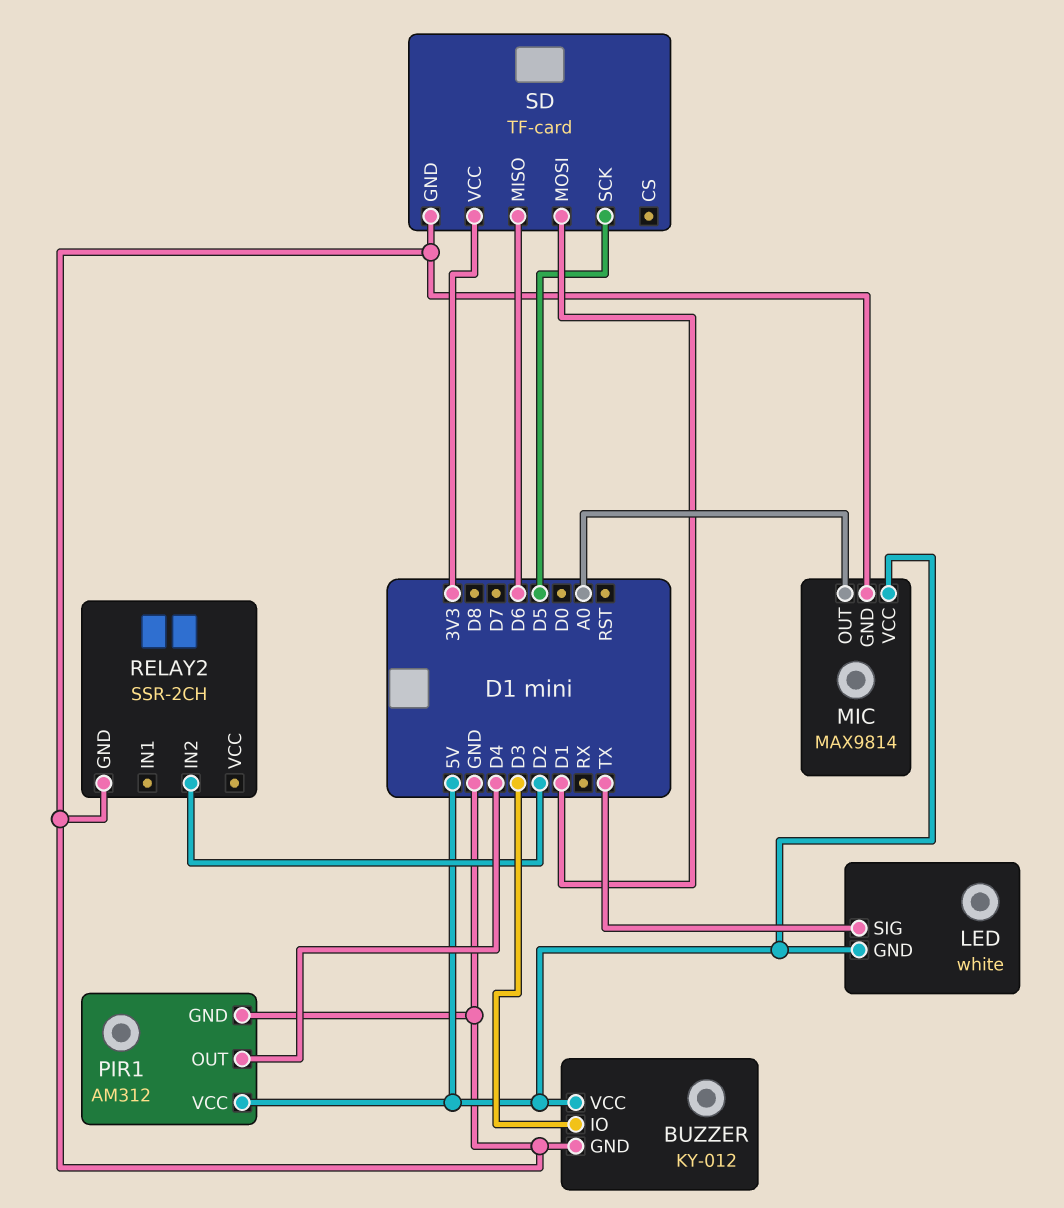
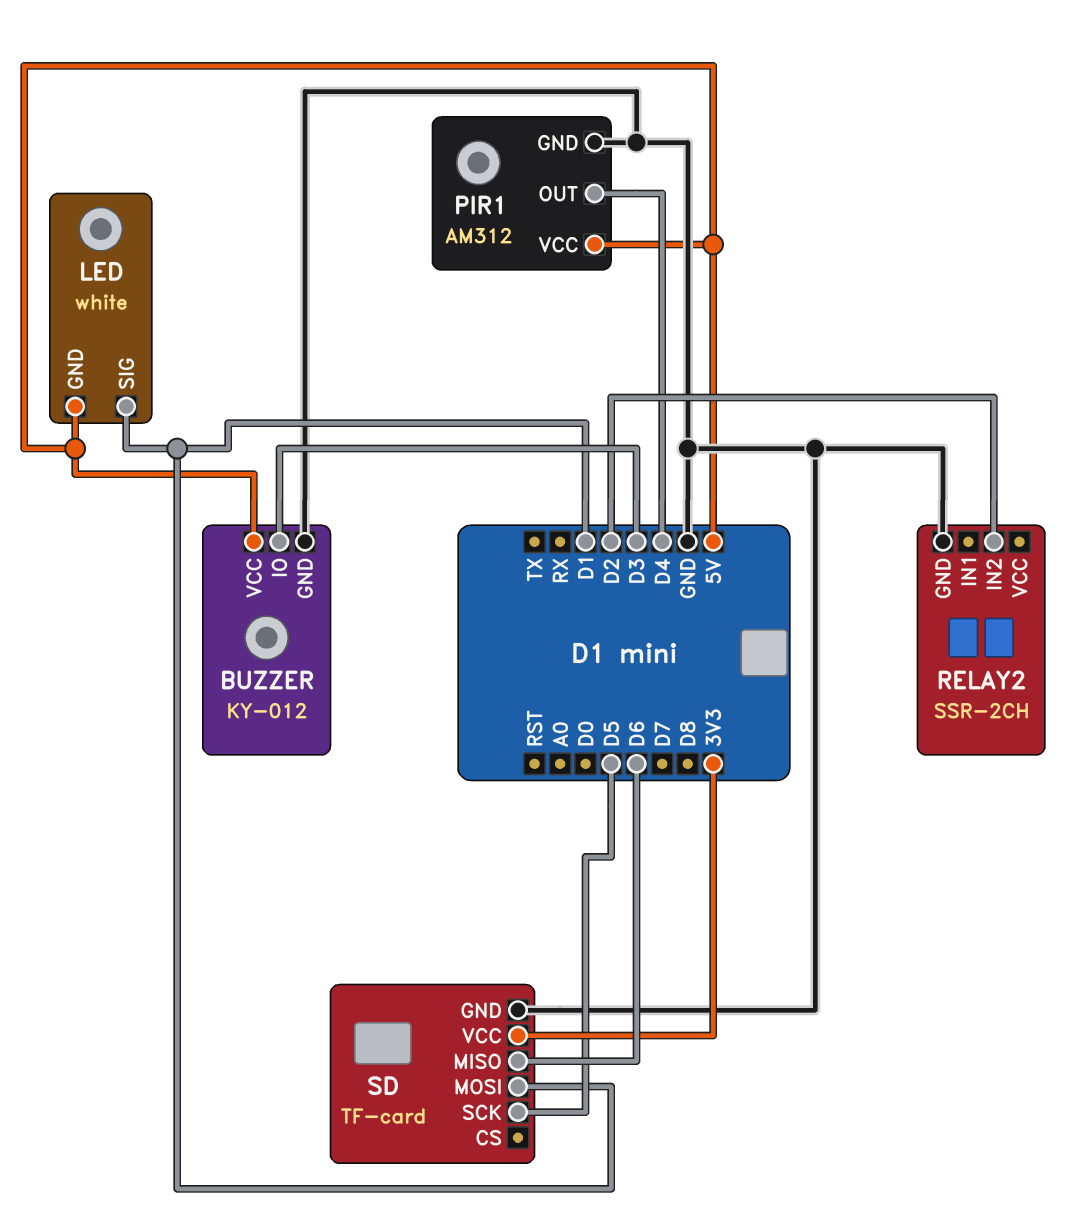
LED pin SIG: TX -> D1
MIC: MAX9814 -> none
MIC pin GND: GND -> none
MIC pin OUT: A0 -> none
MIC pin VCC: 5V -> none

